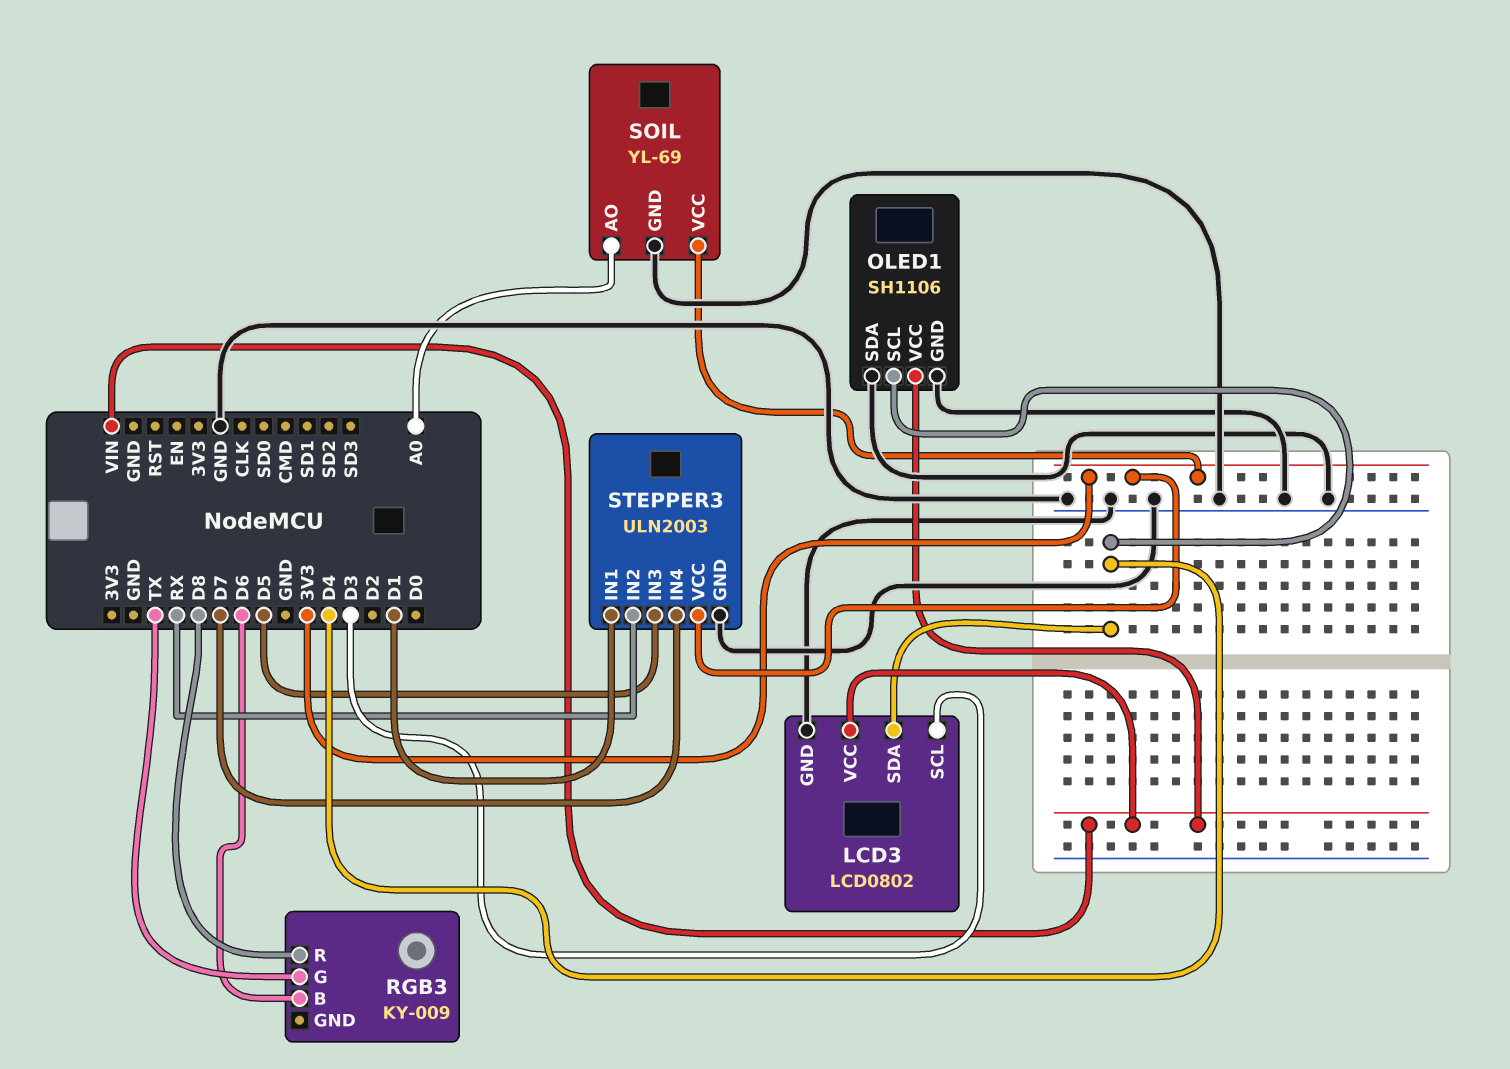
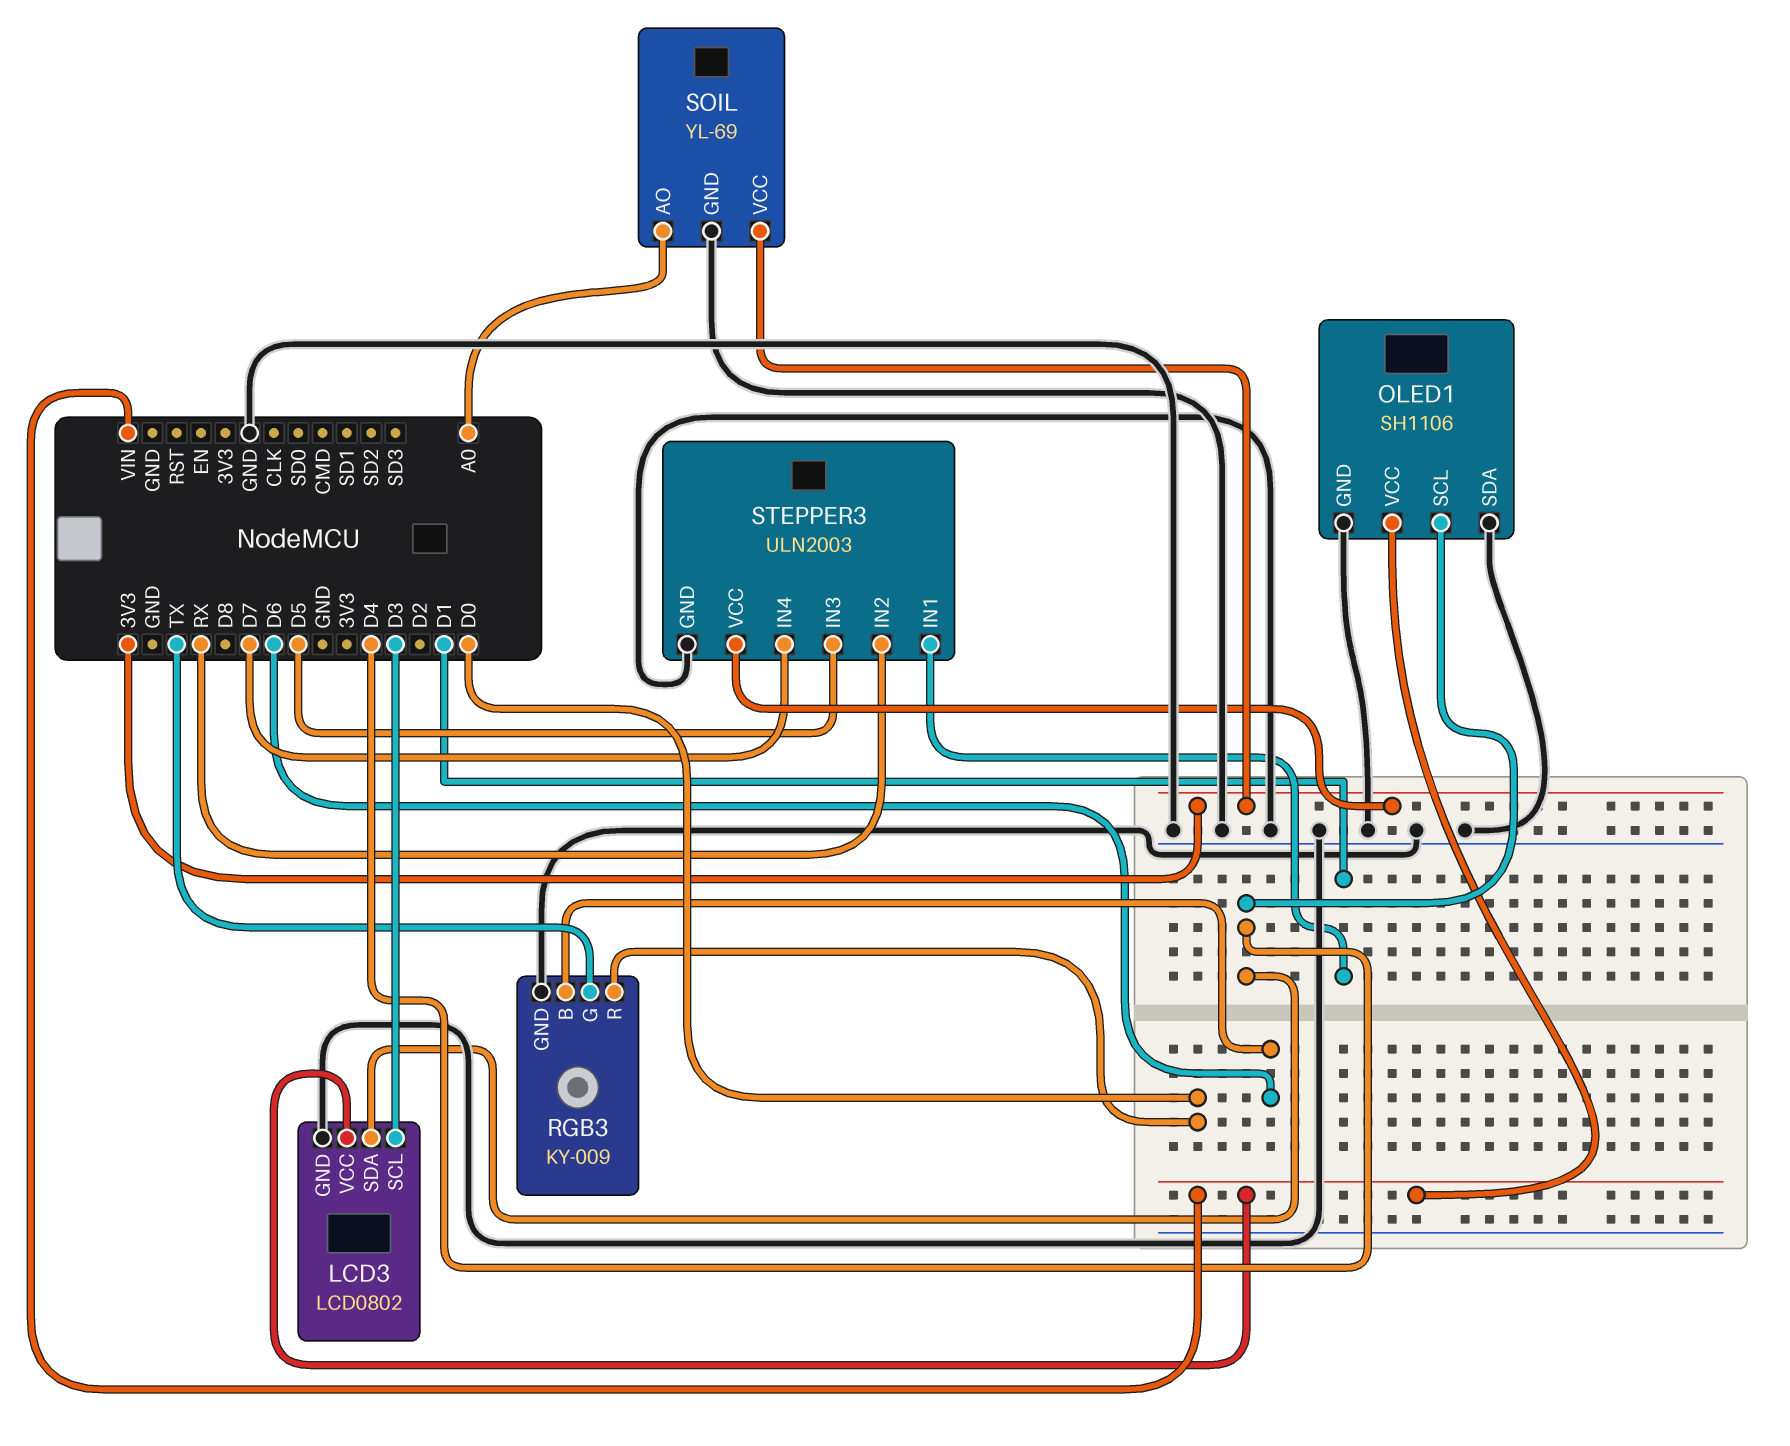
RGB3 pin GND: none -> GND
RGB3 pin R: D8 -> D0

